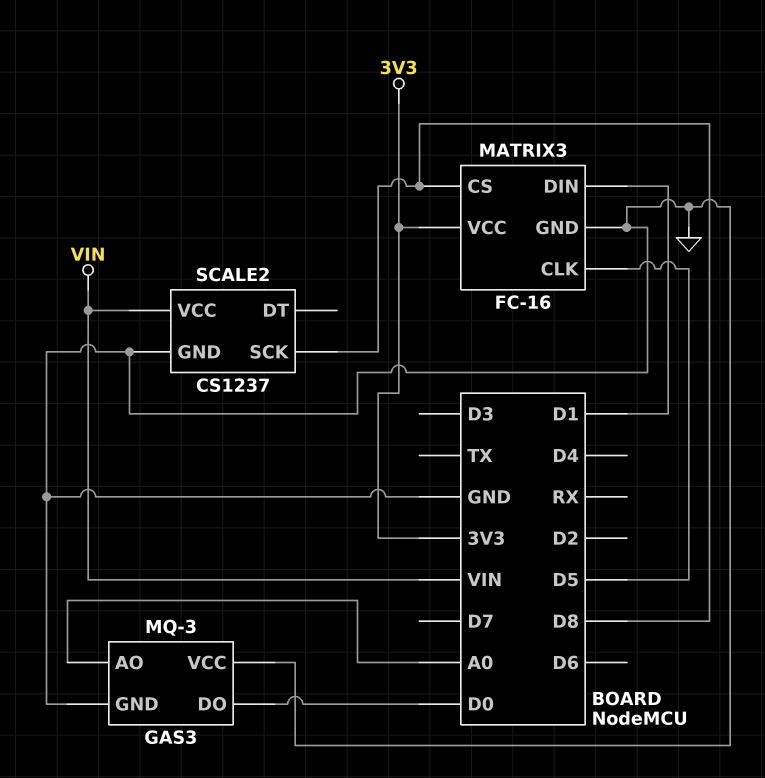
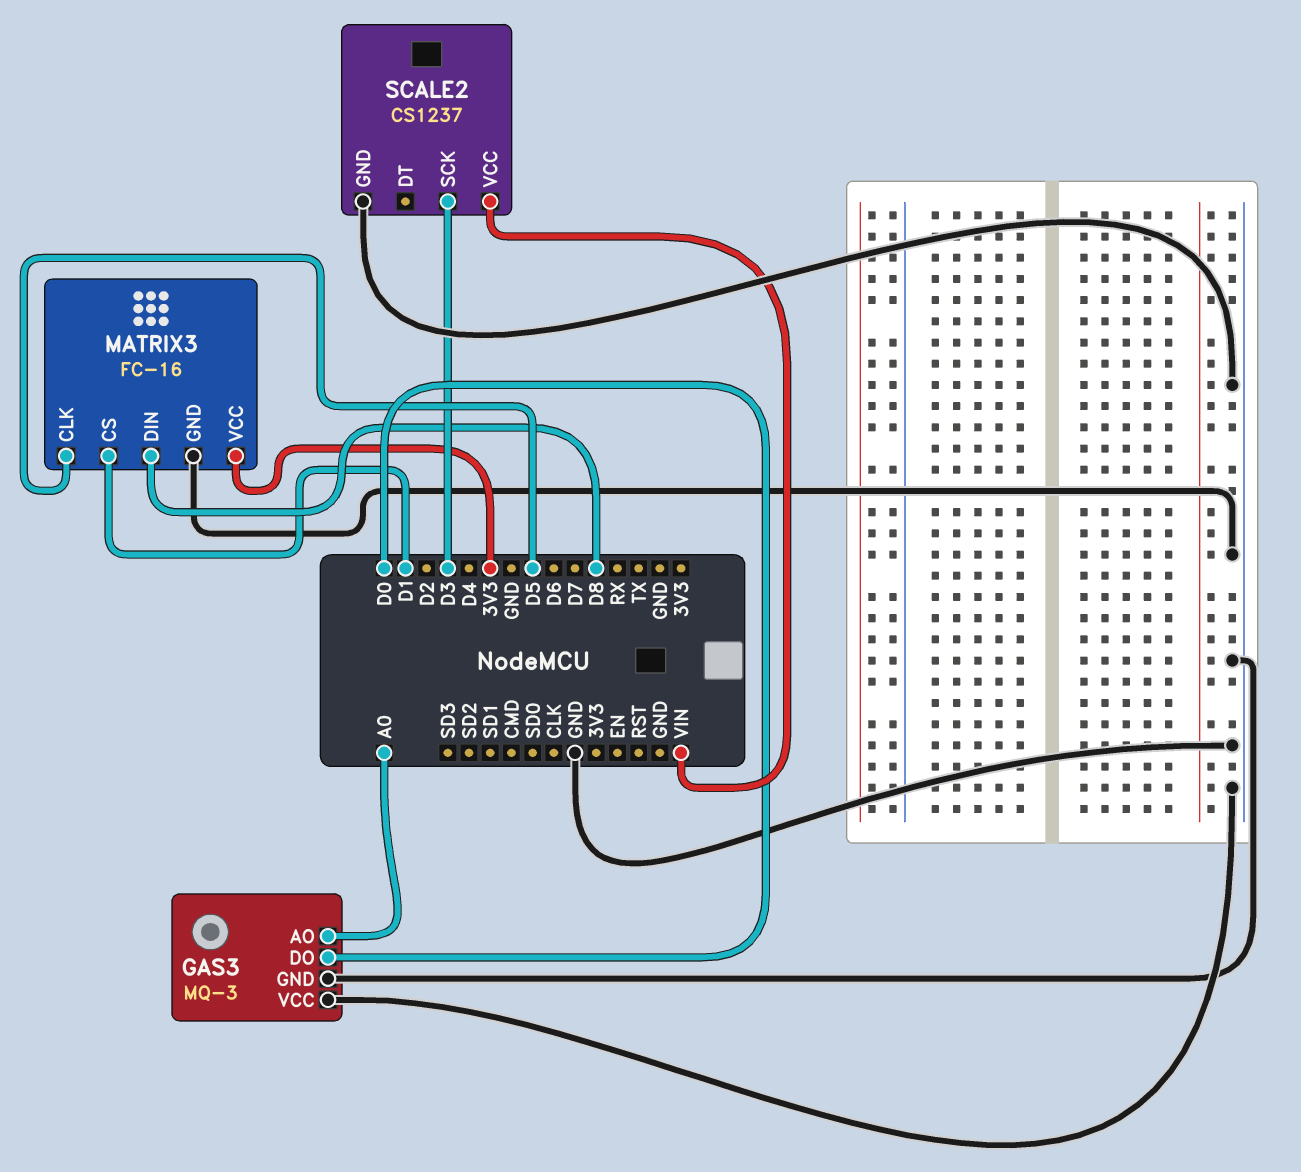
MATRIX3 pin CS: D8 -> D1
MATRIX3 pin DIN: D1 -> D8
SCALE2 pin SCK: D8 -> D3

